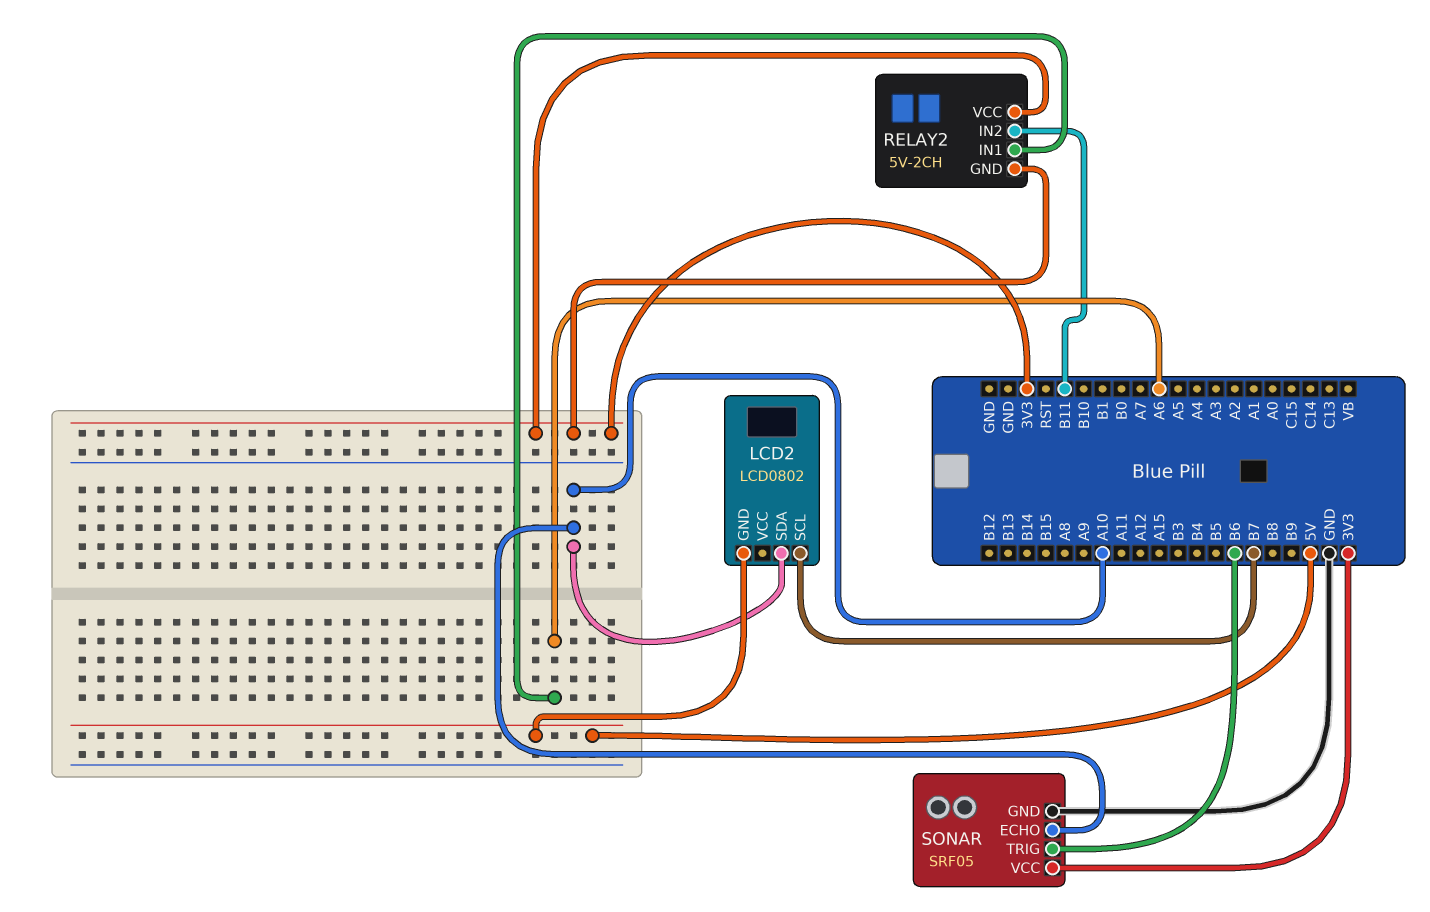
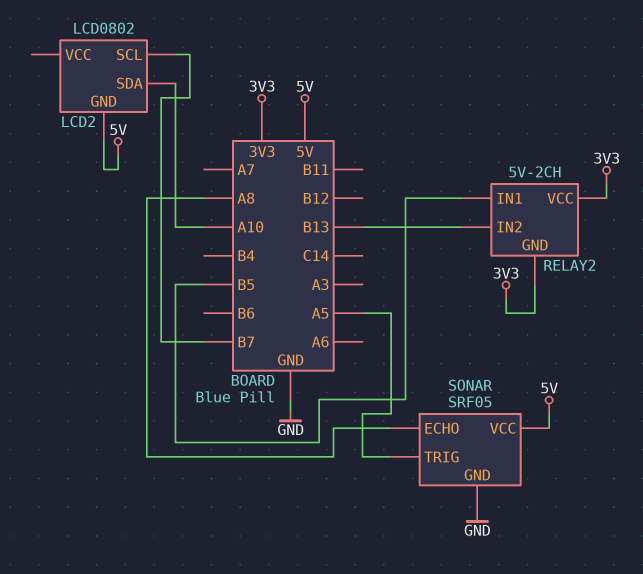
RELAY2 pin IN1: A6 -> B5
RELAY2 pin IN2: B11 -> B13
SONAR pin ECHO: A10 -> A8
SONAR pin TRIG: B6 -> A5
SONAR pin VCC: 3V3 -> 5V

